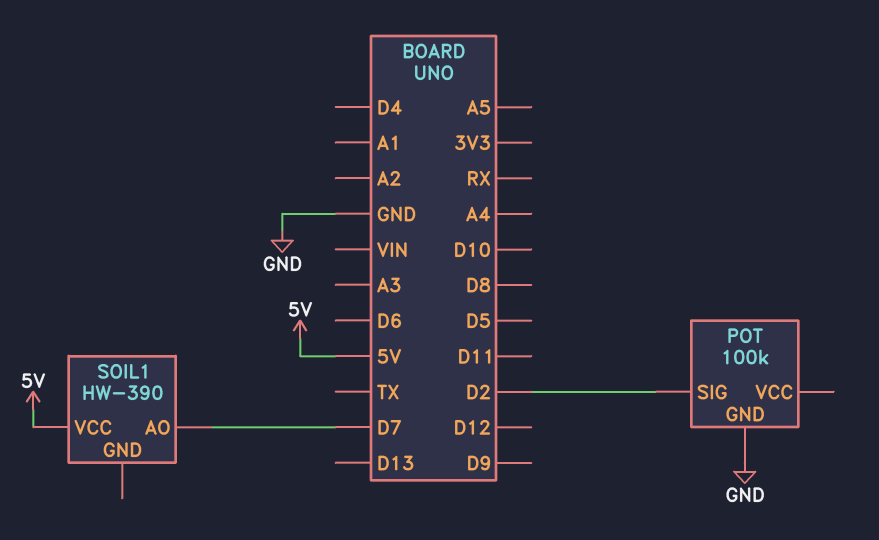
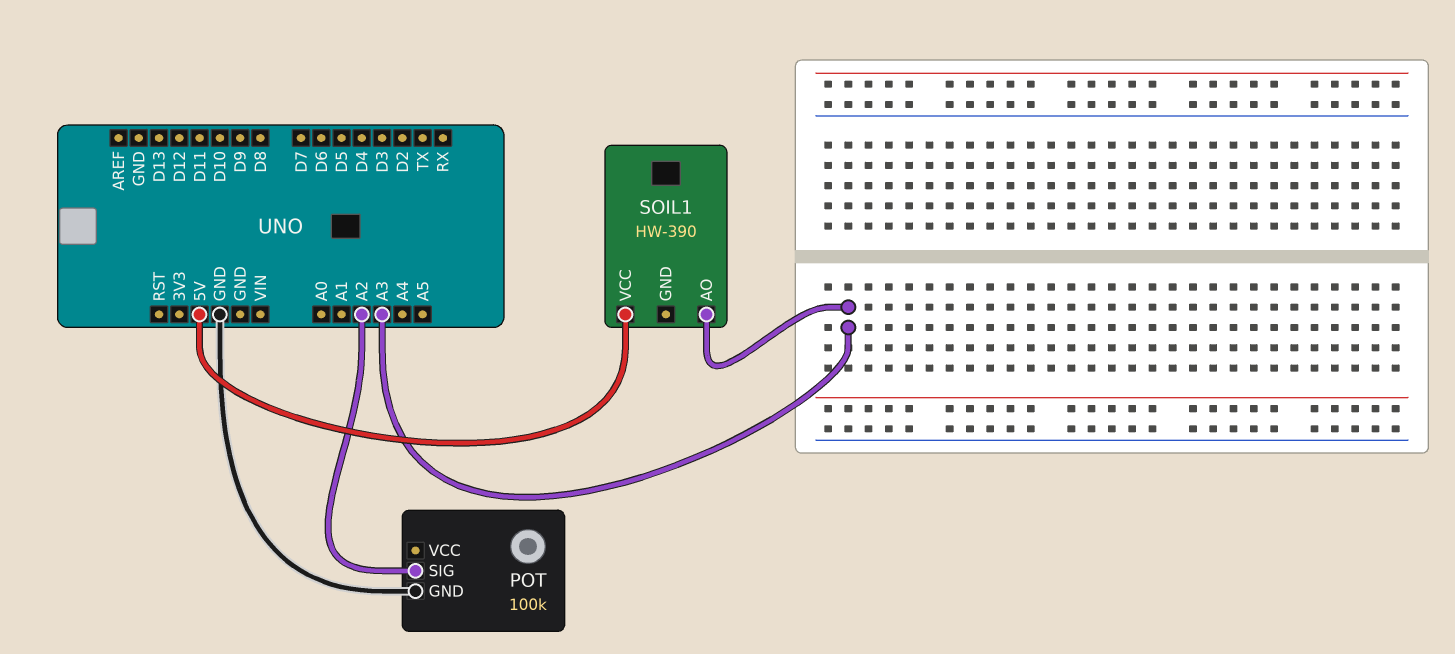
POT pin SIG: D2 -> A2
SOIL1 pin AO: D7 -> A3

